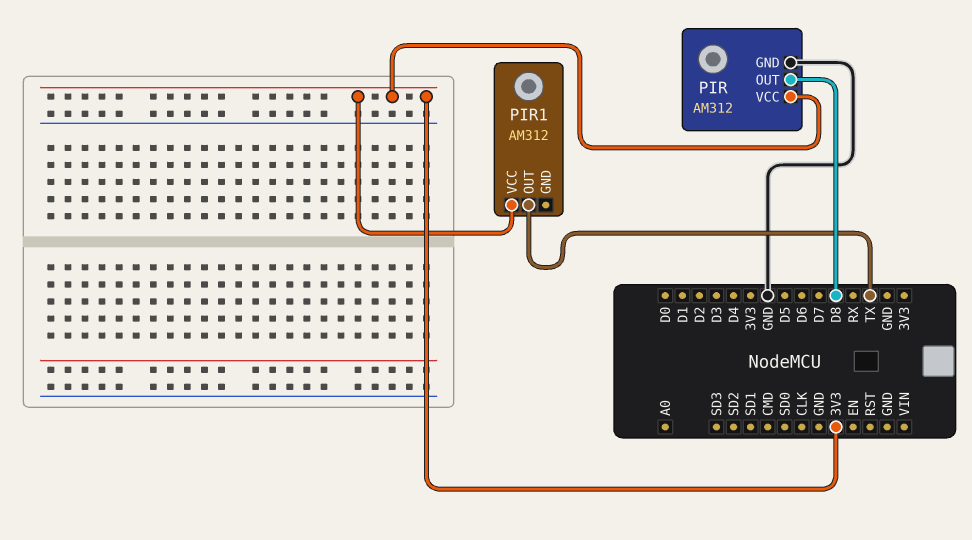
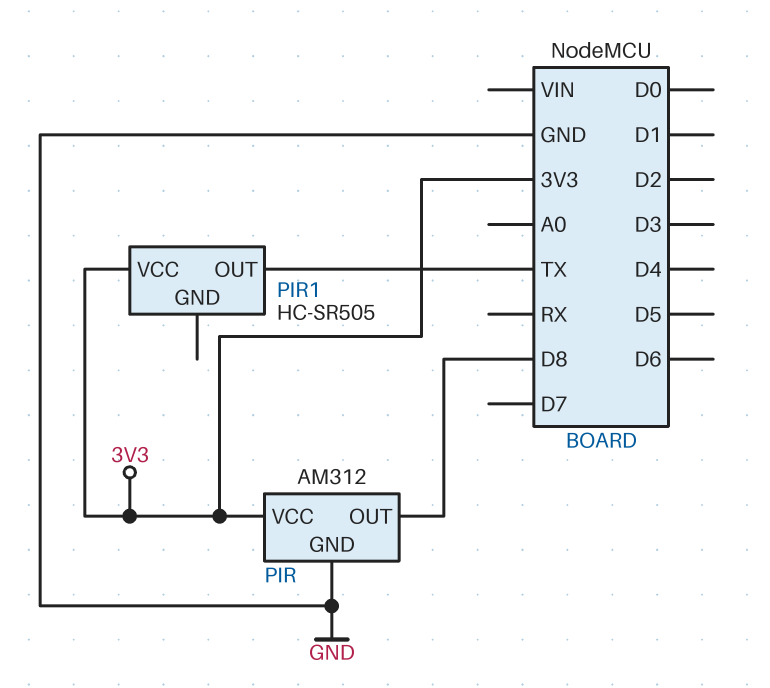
PIR1: AM312 -> HC-SR505

